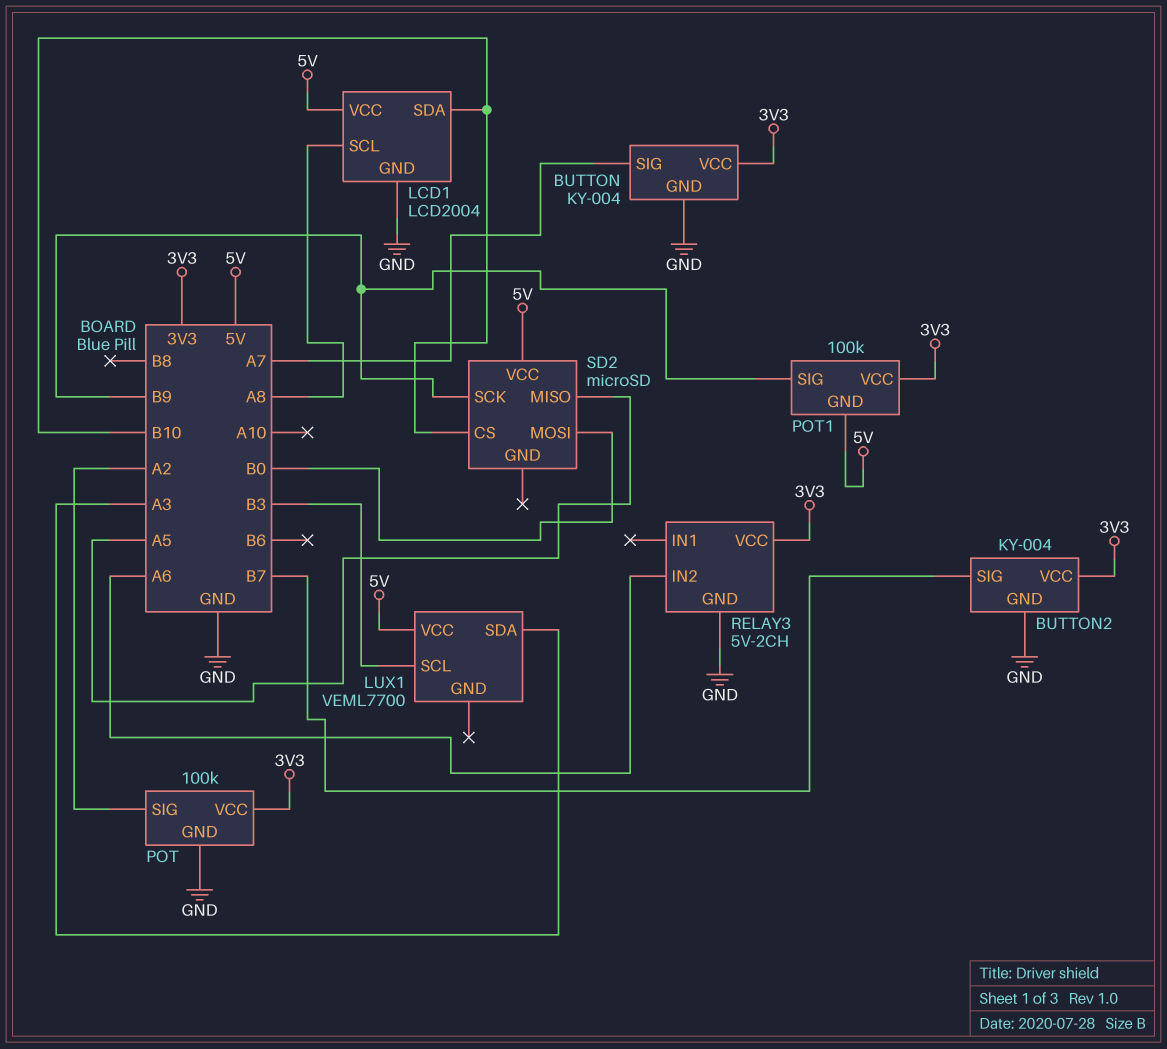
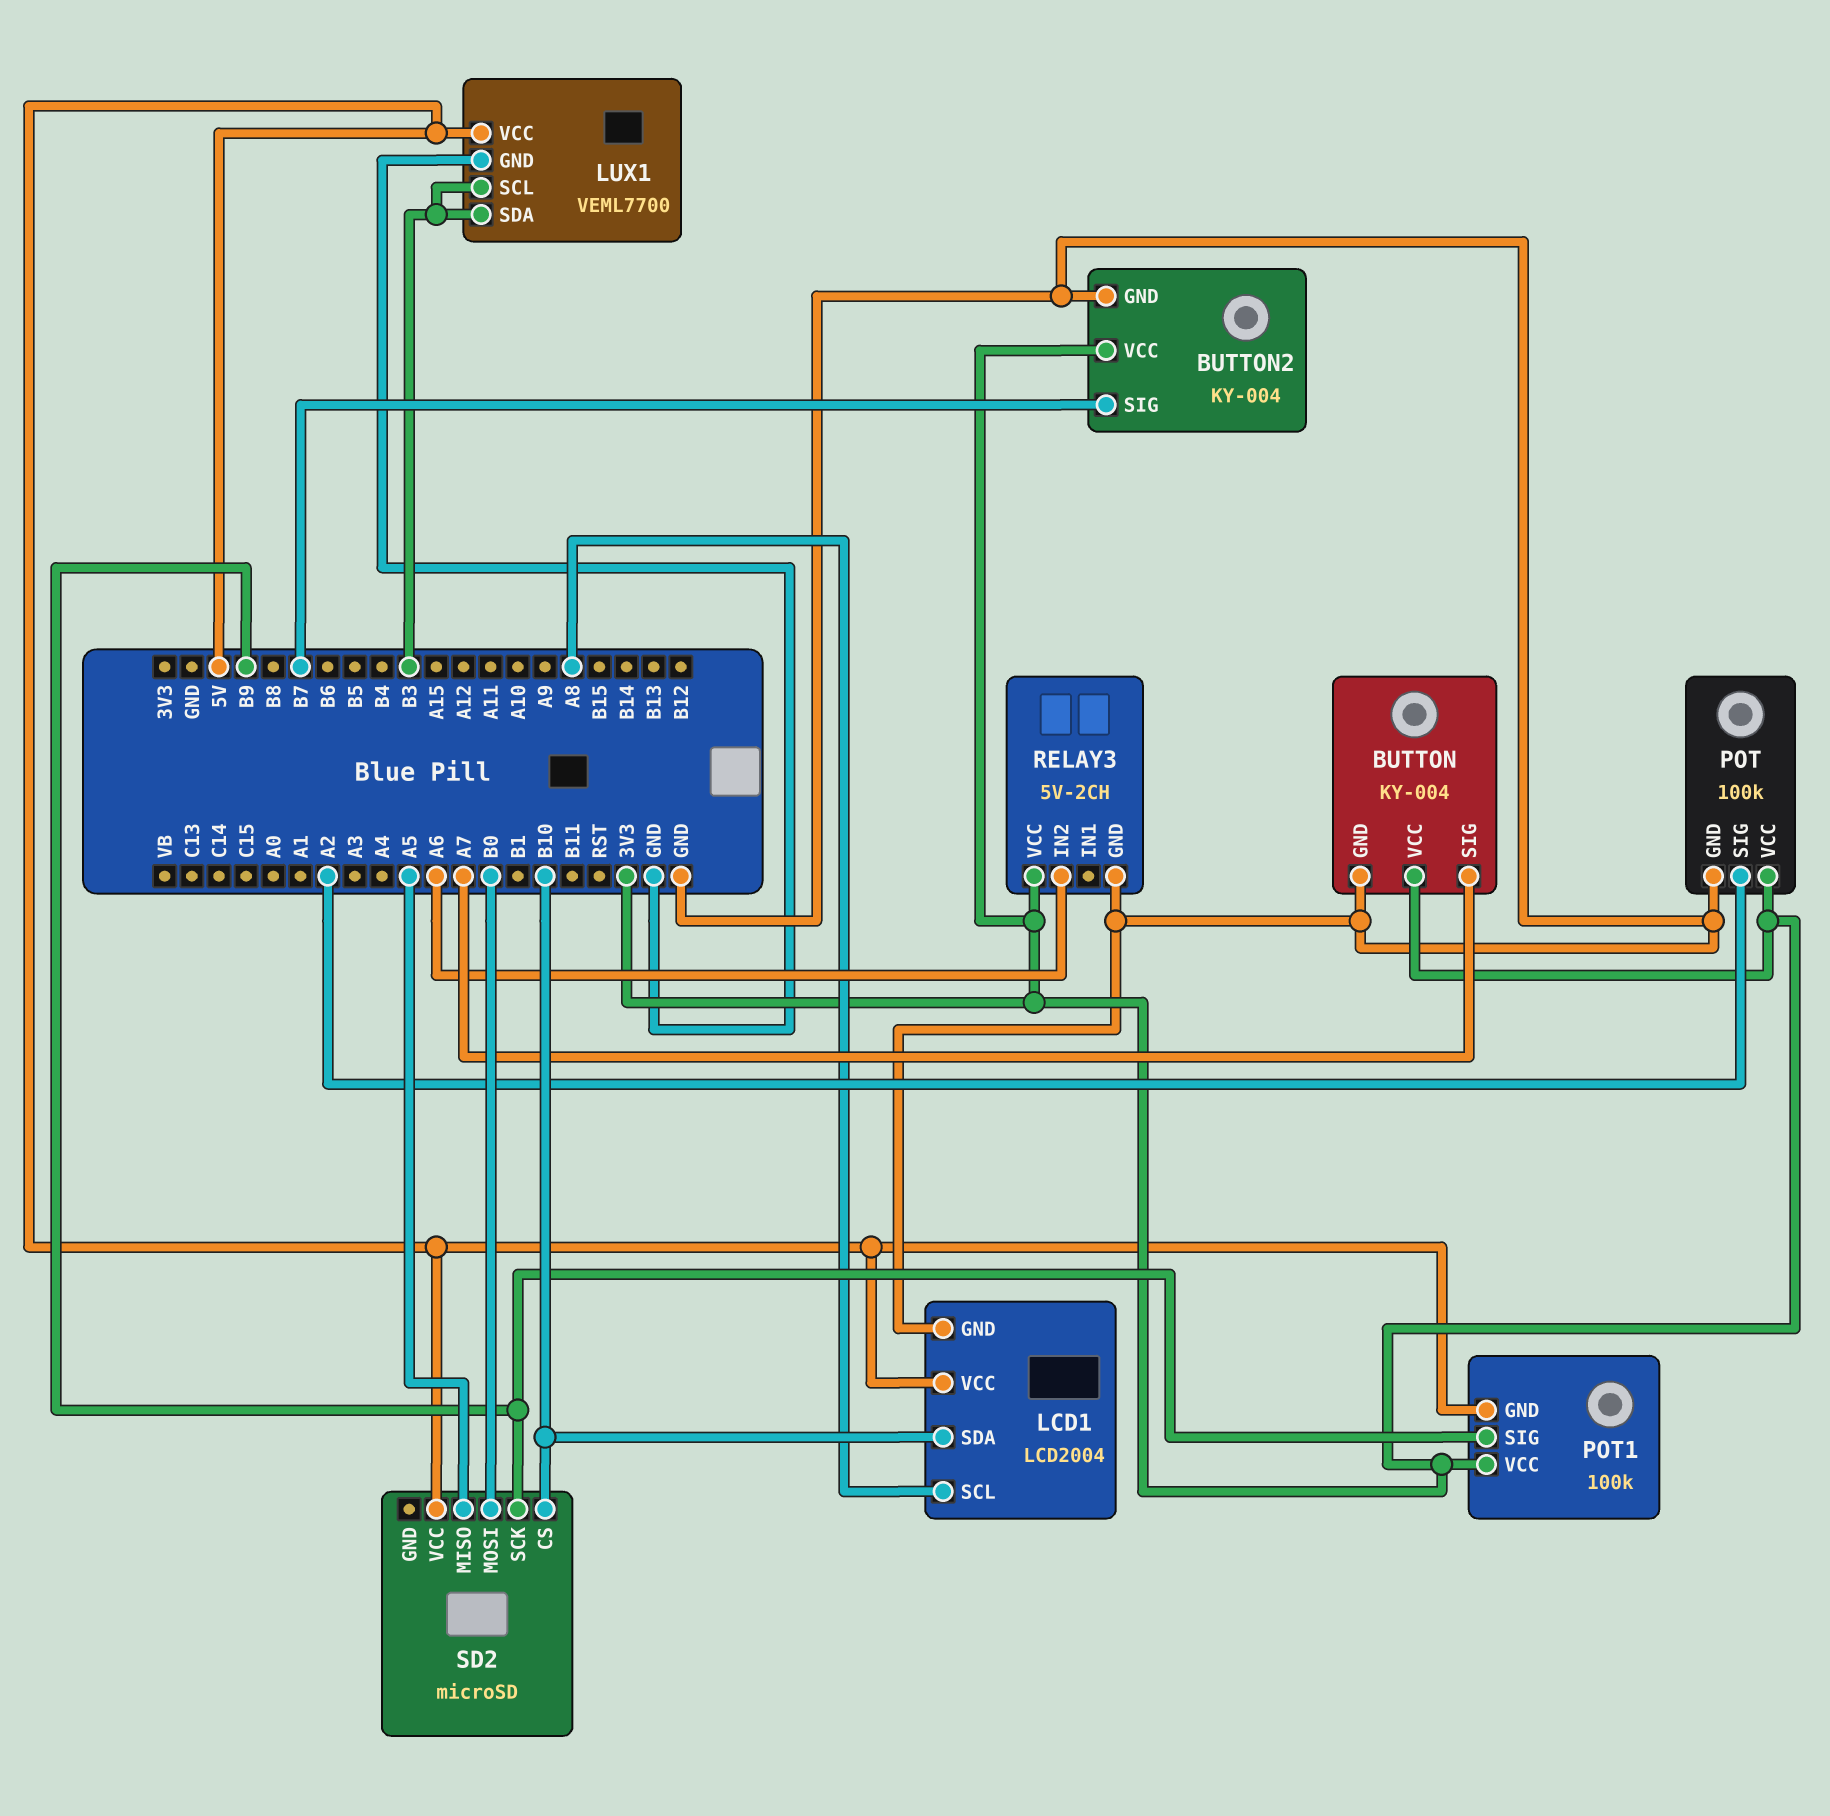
LUX1 pin GND: none -> GND
LUX1 pin SDA: A3 -> B3

